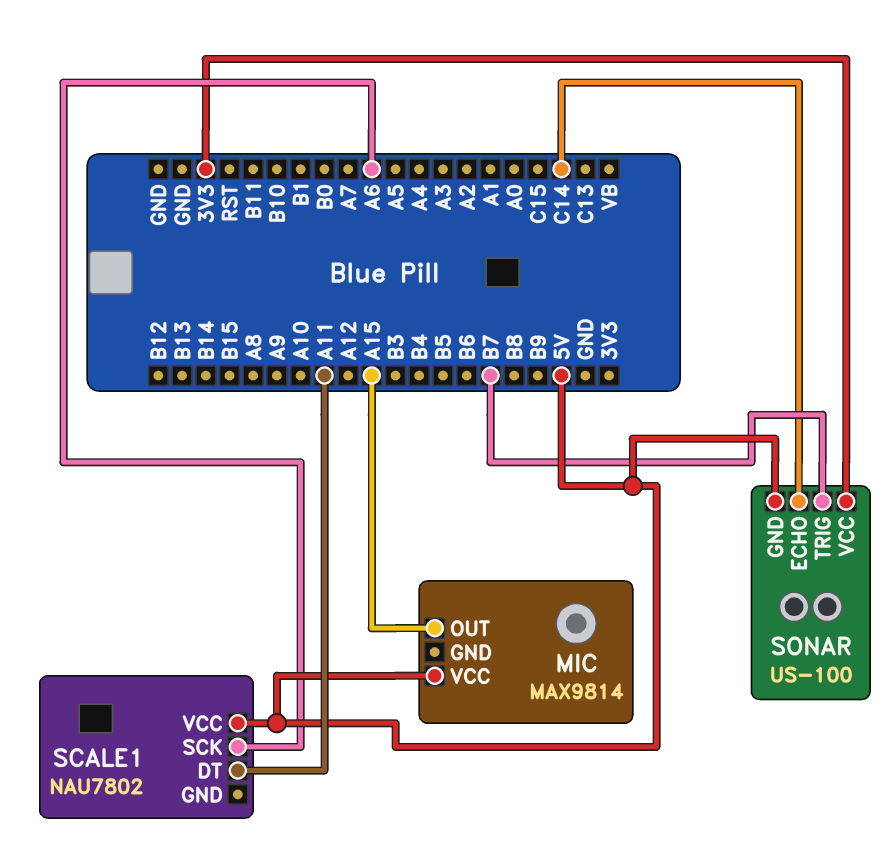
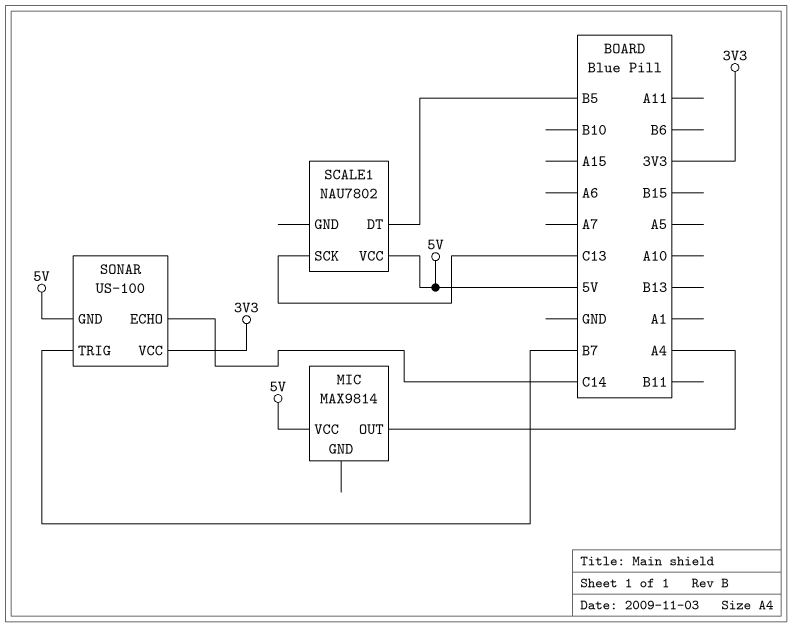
MIC pin OUT: A15 -> A4
SCALE1 pin DT: A11 -> B5
SCALE1 pin SCK: A6 -> C13

